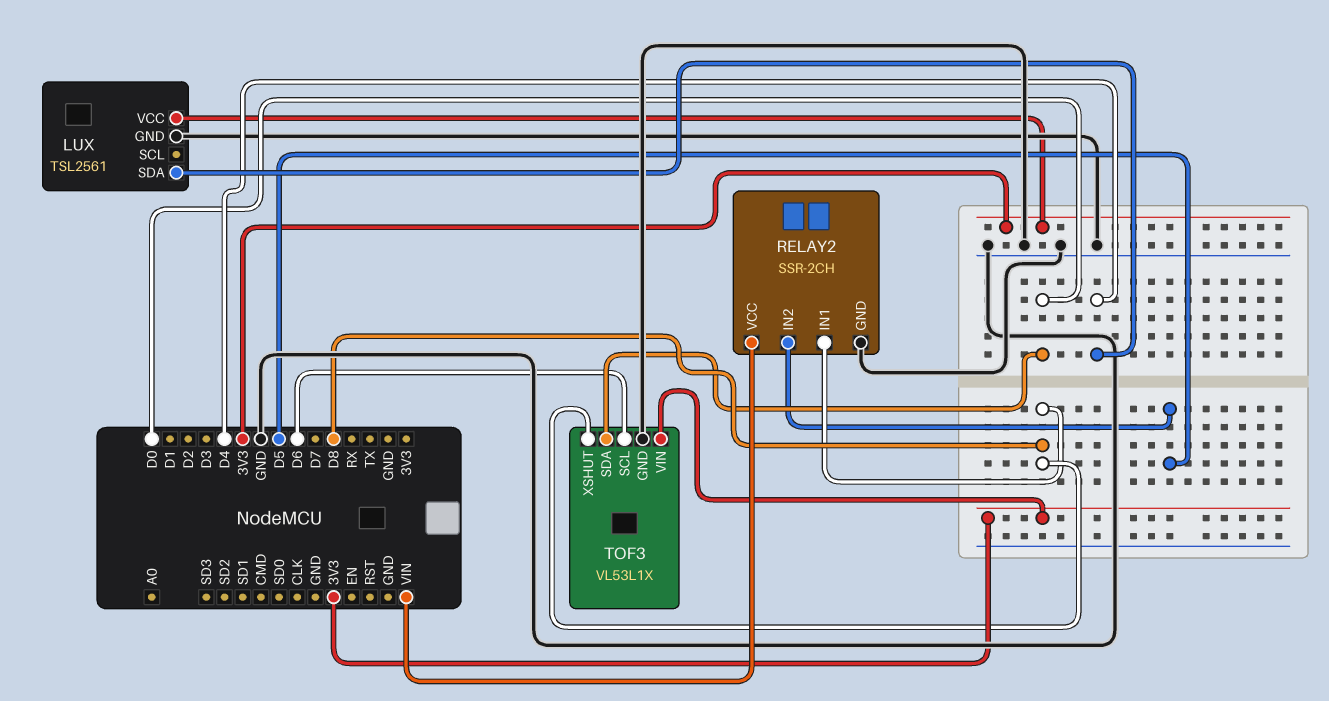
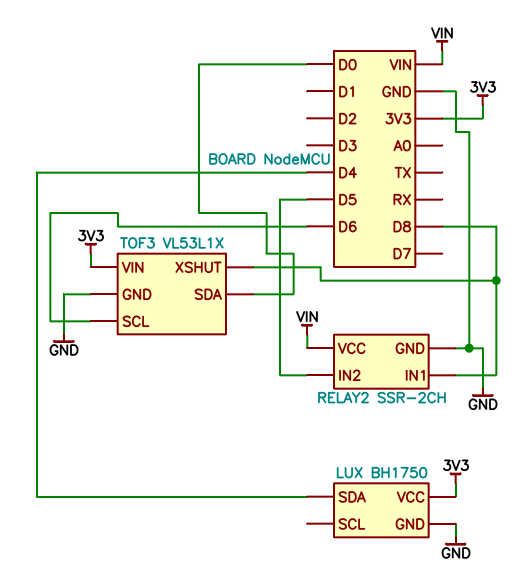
LUX: TSL2561 -> BH1750

